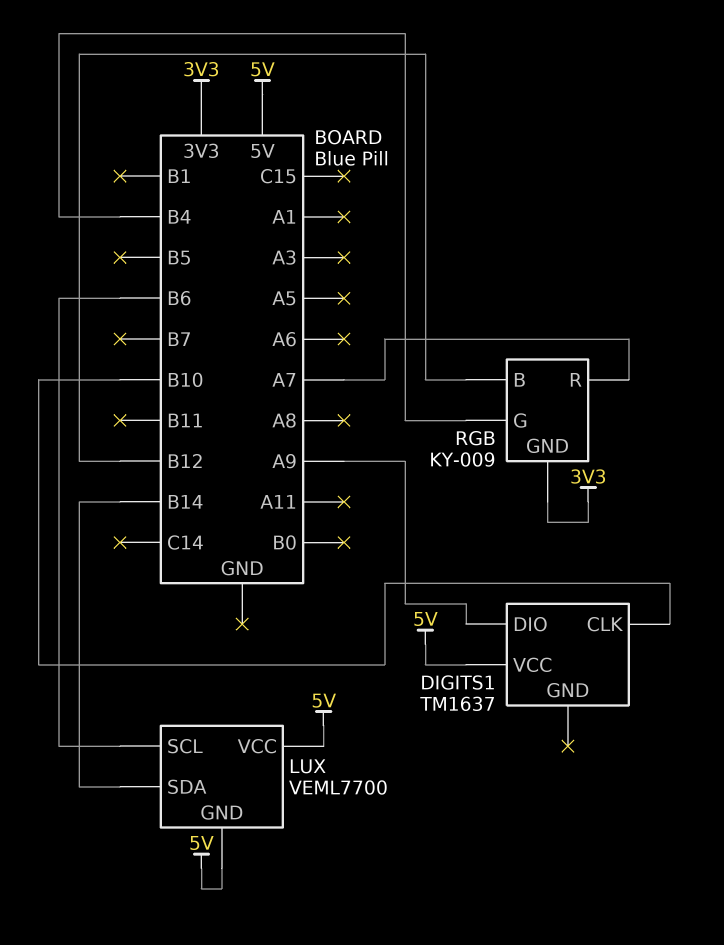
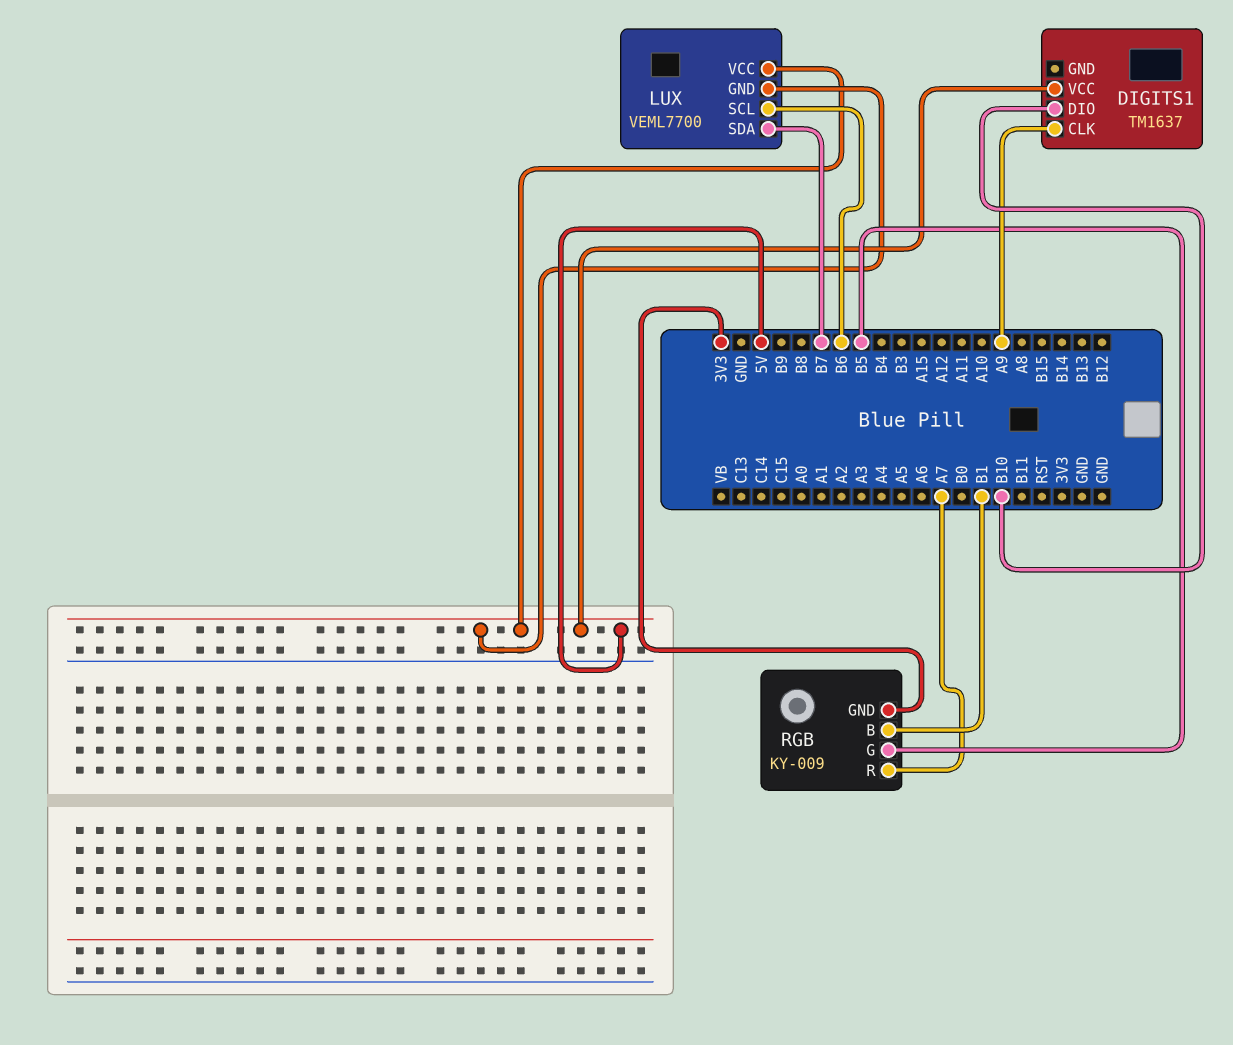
DIGITS1 pin CLK: B10 -> A9
DIGITS1 pin DIO: A9 -> B10
LUX pin SDA: B14 -> B7
RGB pin B: B12 -> B1
RGB pin G: B4 -> B5

